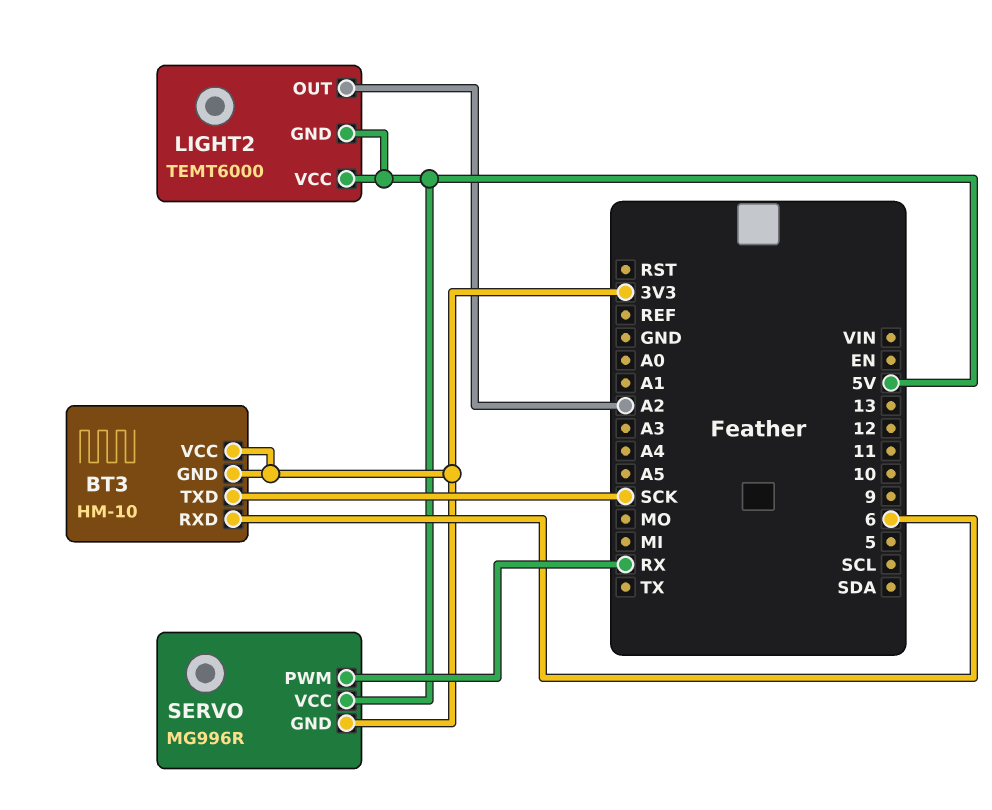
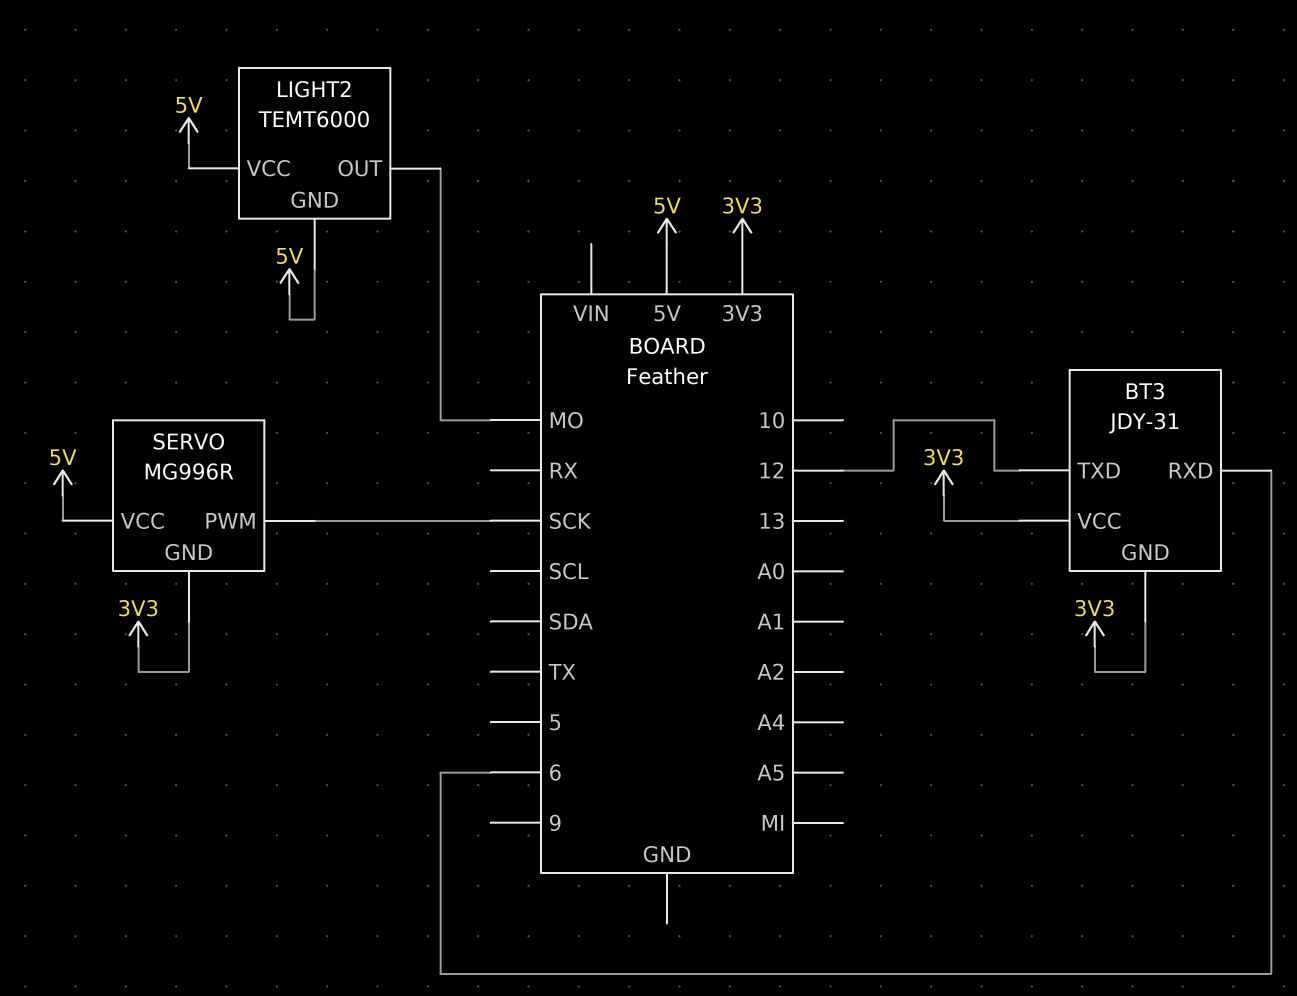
BT3: HM-10 -> JDY-31
BT3 pin TXD: SCK -> 12
LIGHT2 pin OUT: A2 -> MO
SERVO pin PWM: RX -> SCK

